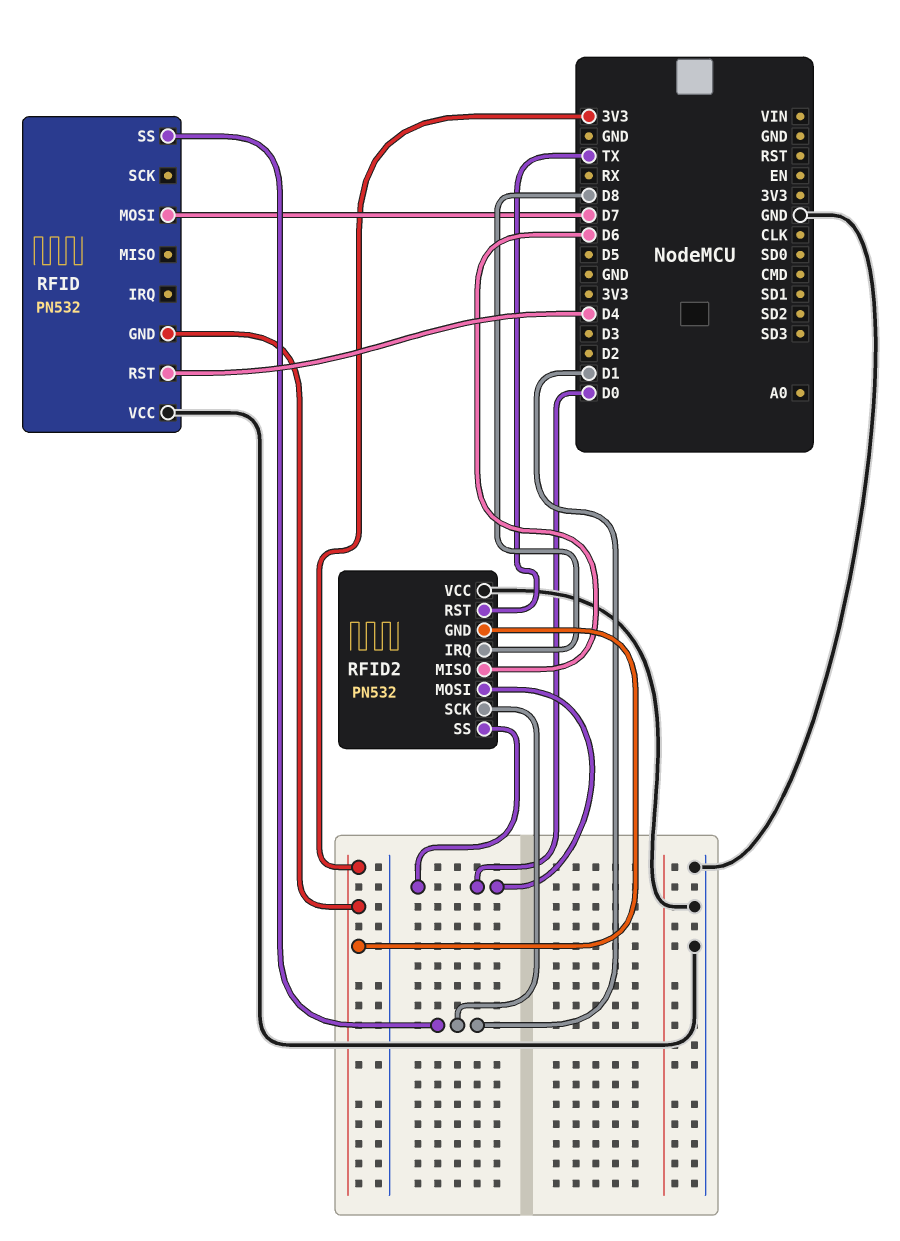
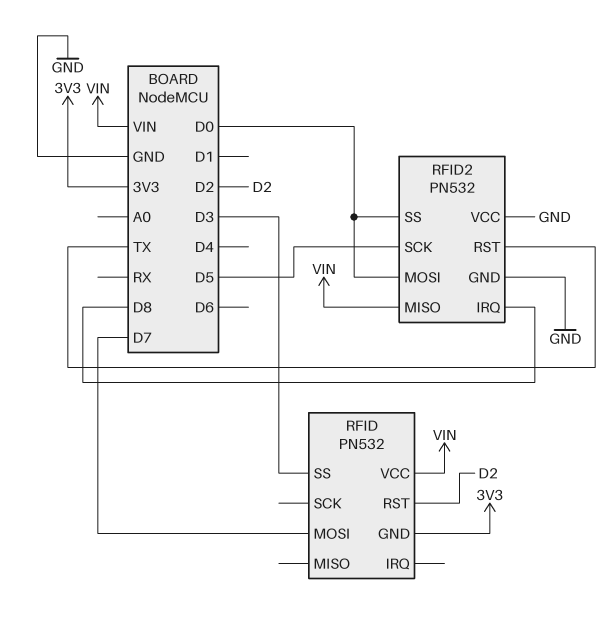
RFID pin RST: D4 -> D2
RFID pin SS: D1 -> D3
RFID pin VCC: GND -> VIN
RFID2 pin GND: 3V3 -> GND
RFID2 pin MISO: D6 -> VIN
RFID2 pin SCK: D1 -> D5

